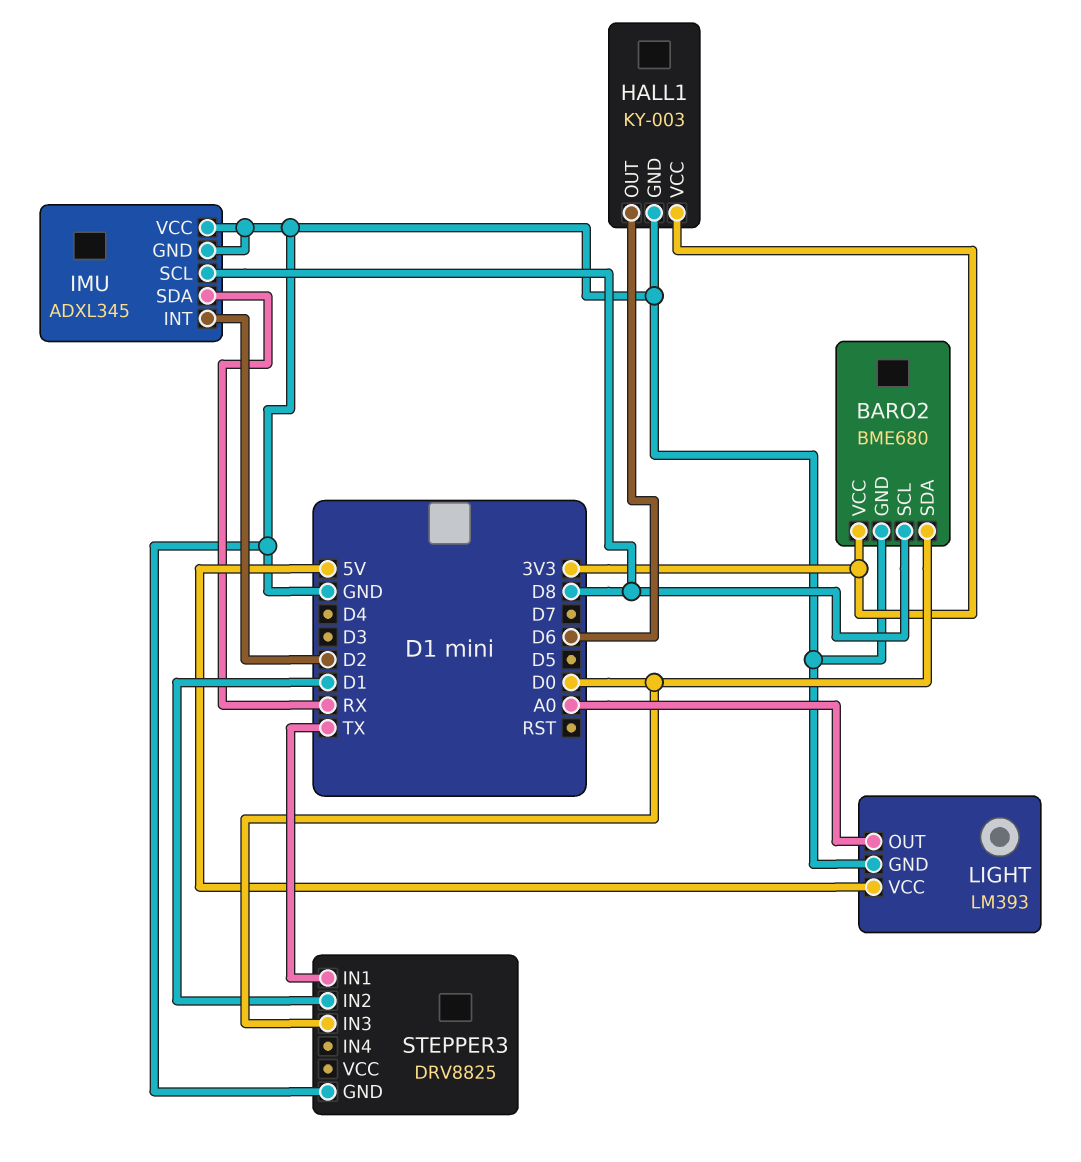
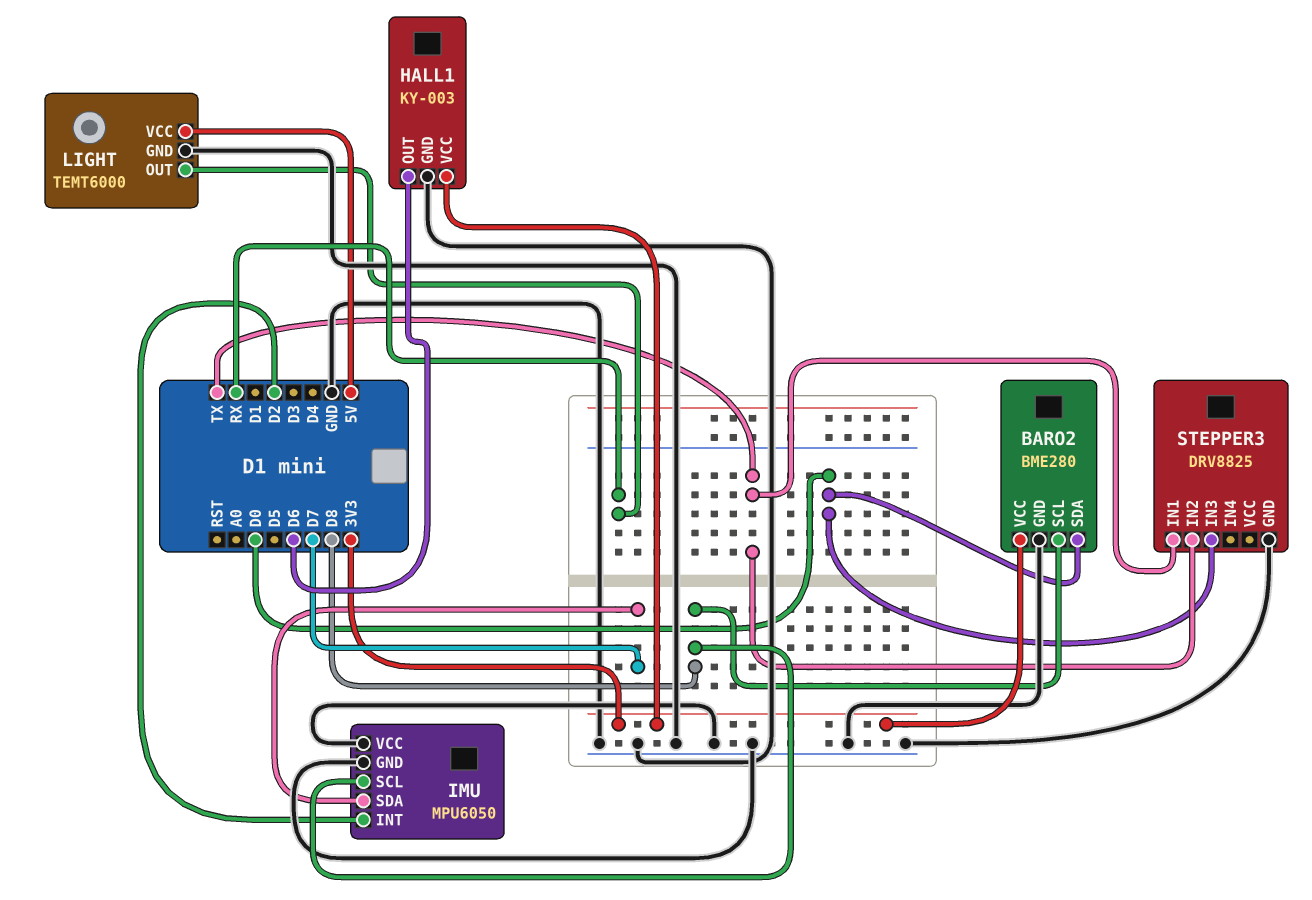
BARO2: BME680 -> BME280
IMU: ADXL345 -> MPU6050
IMU pin SDA: RX -> D7
LIGHT: LM393 -> TEMT6000
LIGHT pin OUT: A0 -> RX
STEPPER3 pin IN2: D1 -> TX

